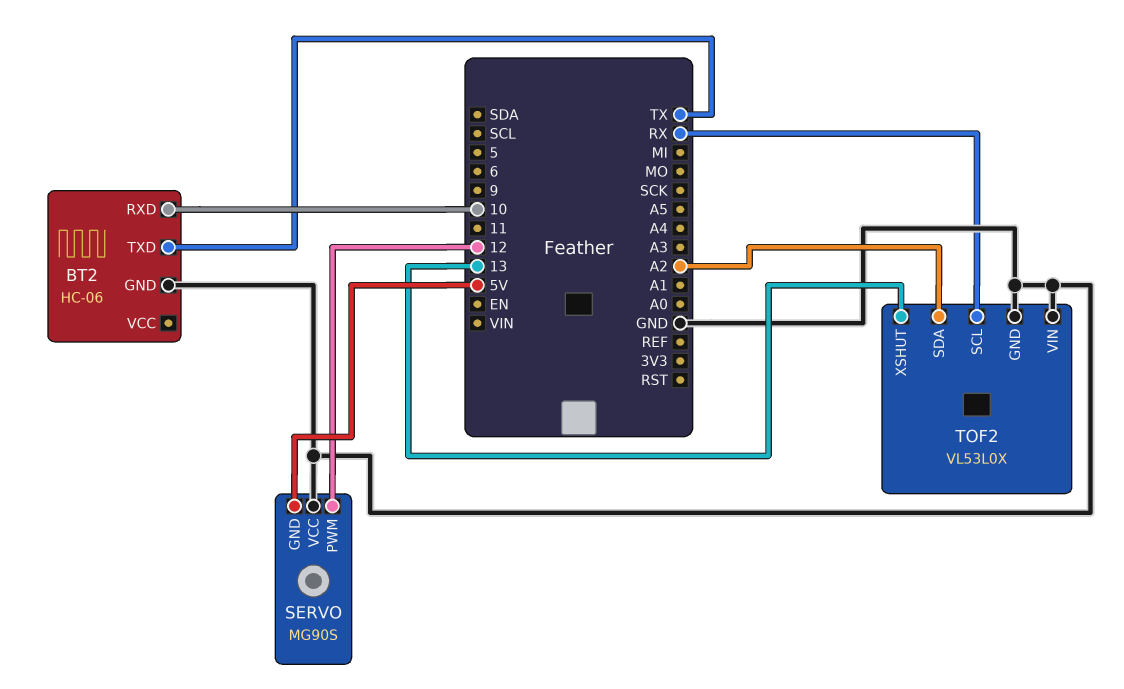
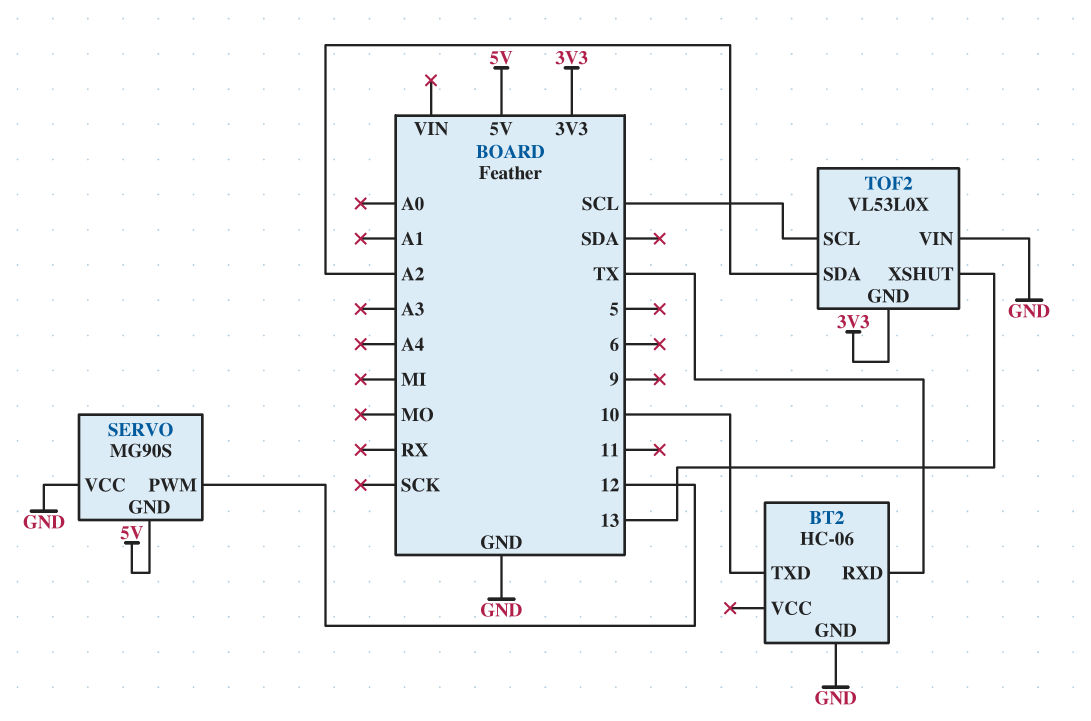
BT2 pin RXD: 10 -> TX
BT2 pin TXD: TX -> 10
TOF2 pin GND: GND -> 3V3
TOF2 pin SCL: RX -> SCL

